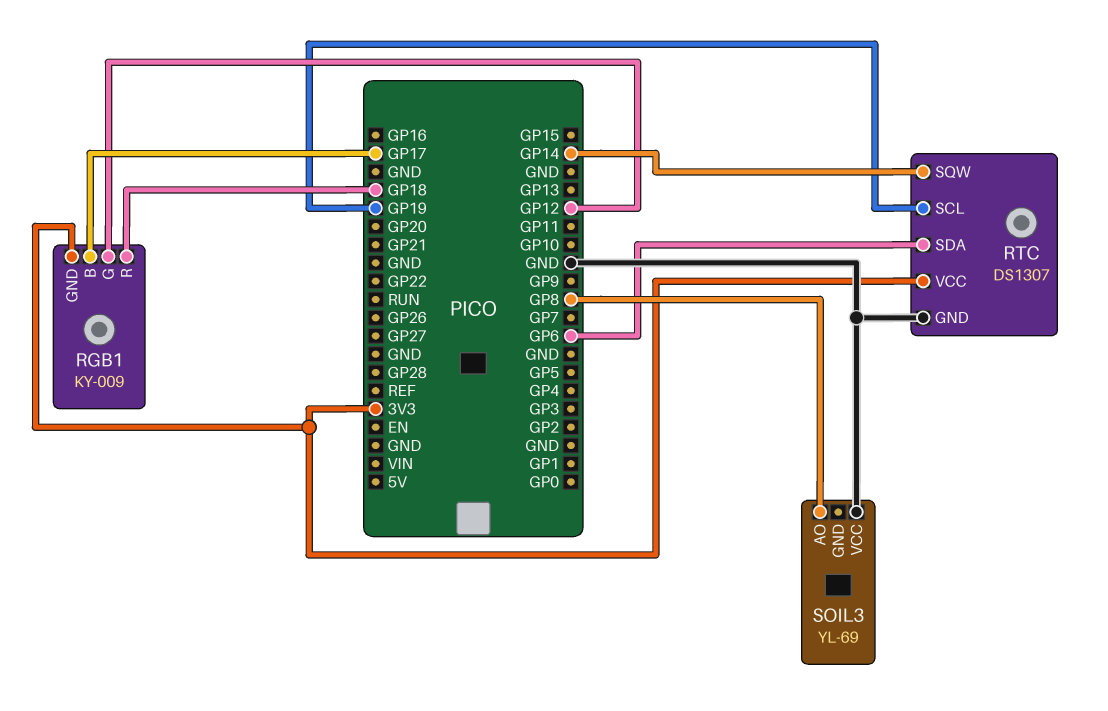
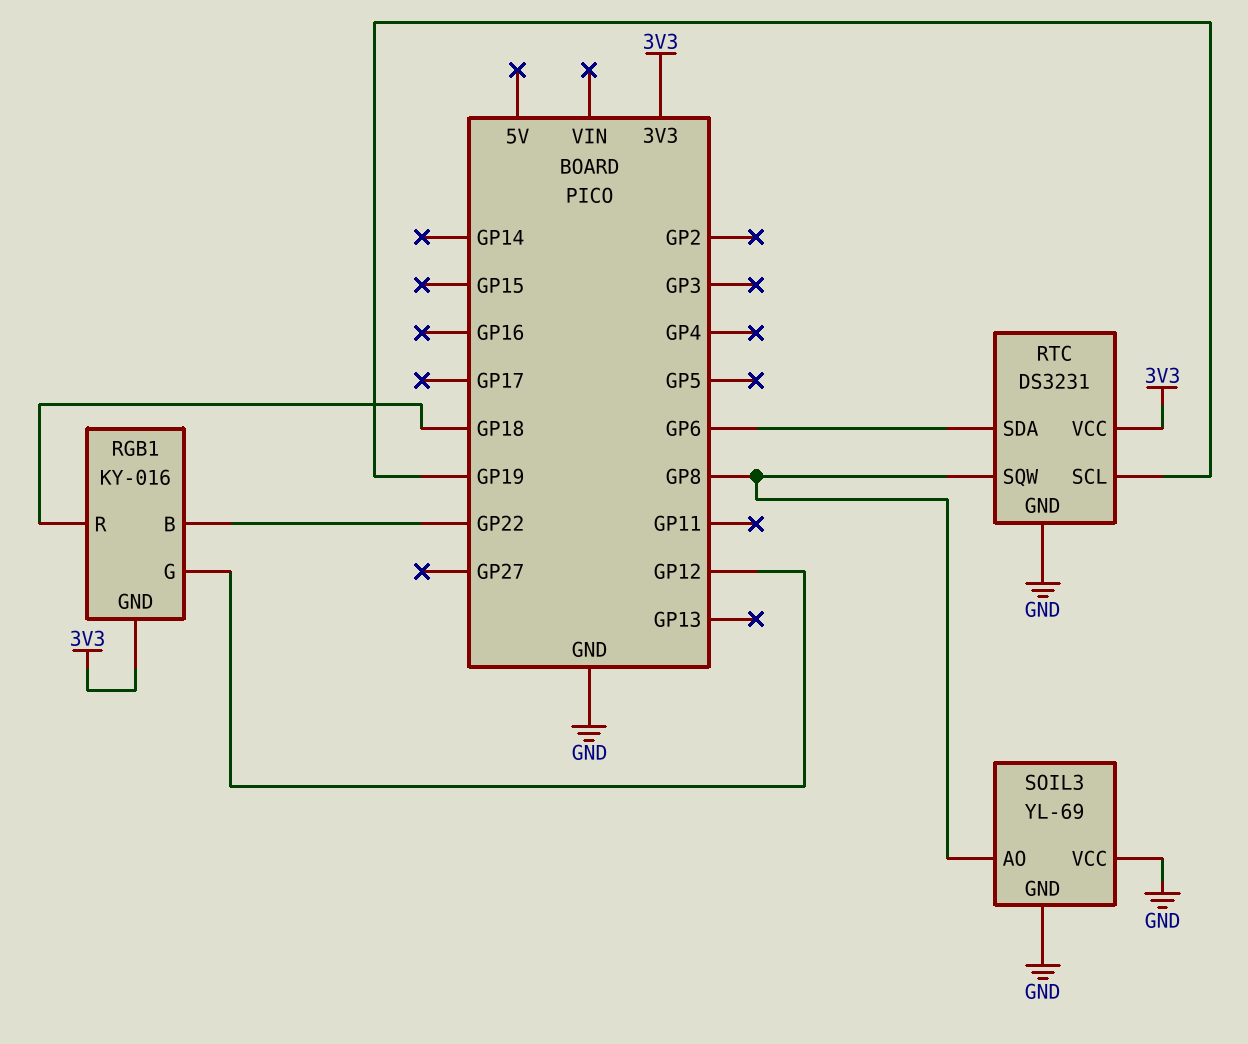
RGB1: KY-009 -> KY-016
RGB1 pin B: GP17 -> GP22
RTC: DS1307 -> DS3231
RTC pin SQW: GP14 -> GP8
SOIL3 pin GND: none -> GND

